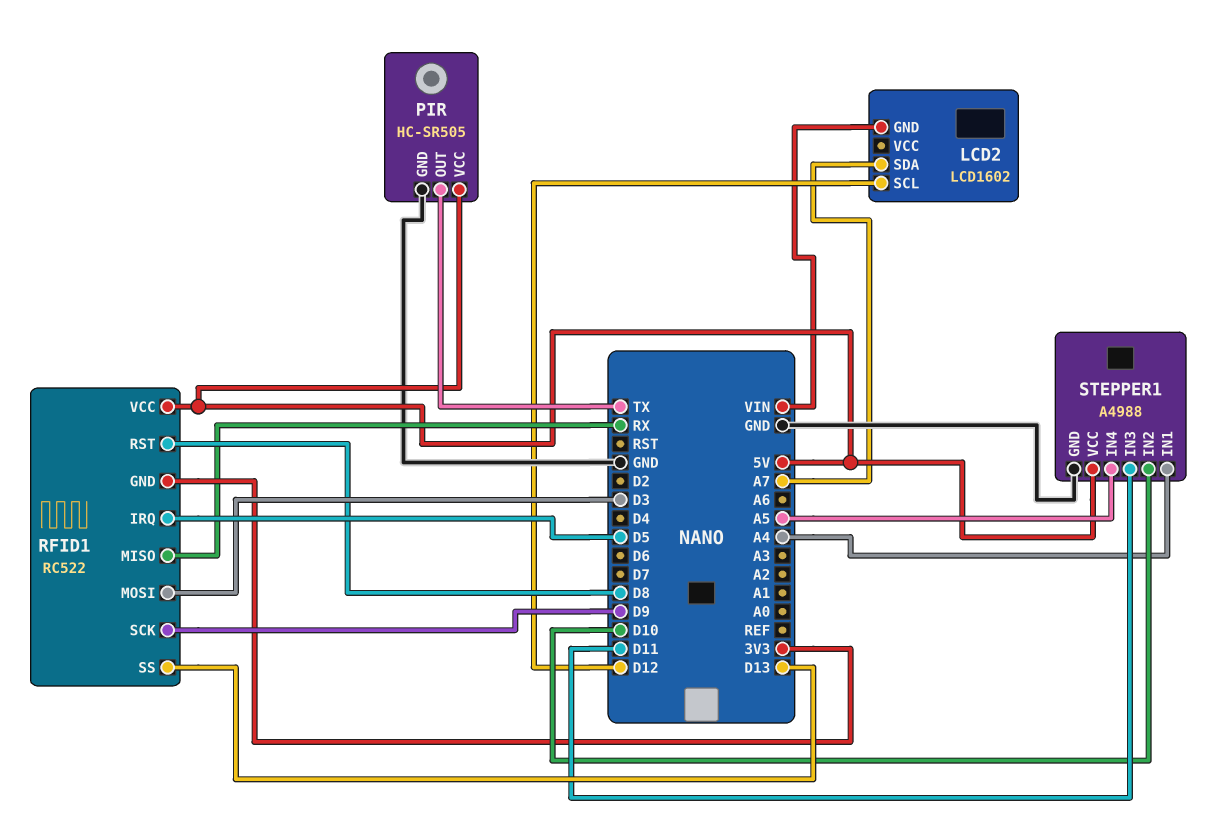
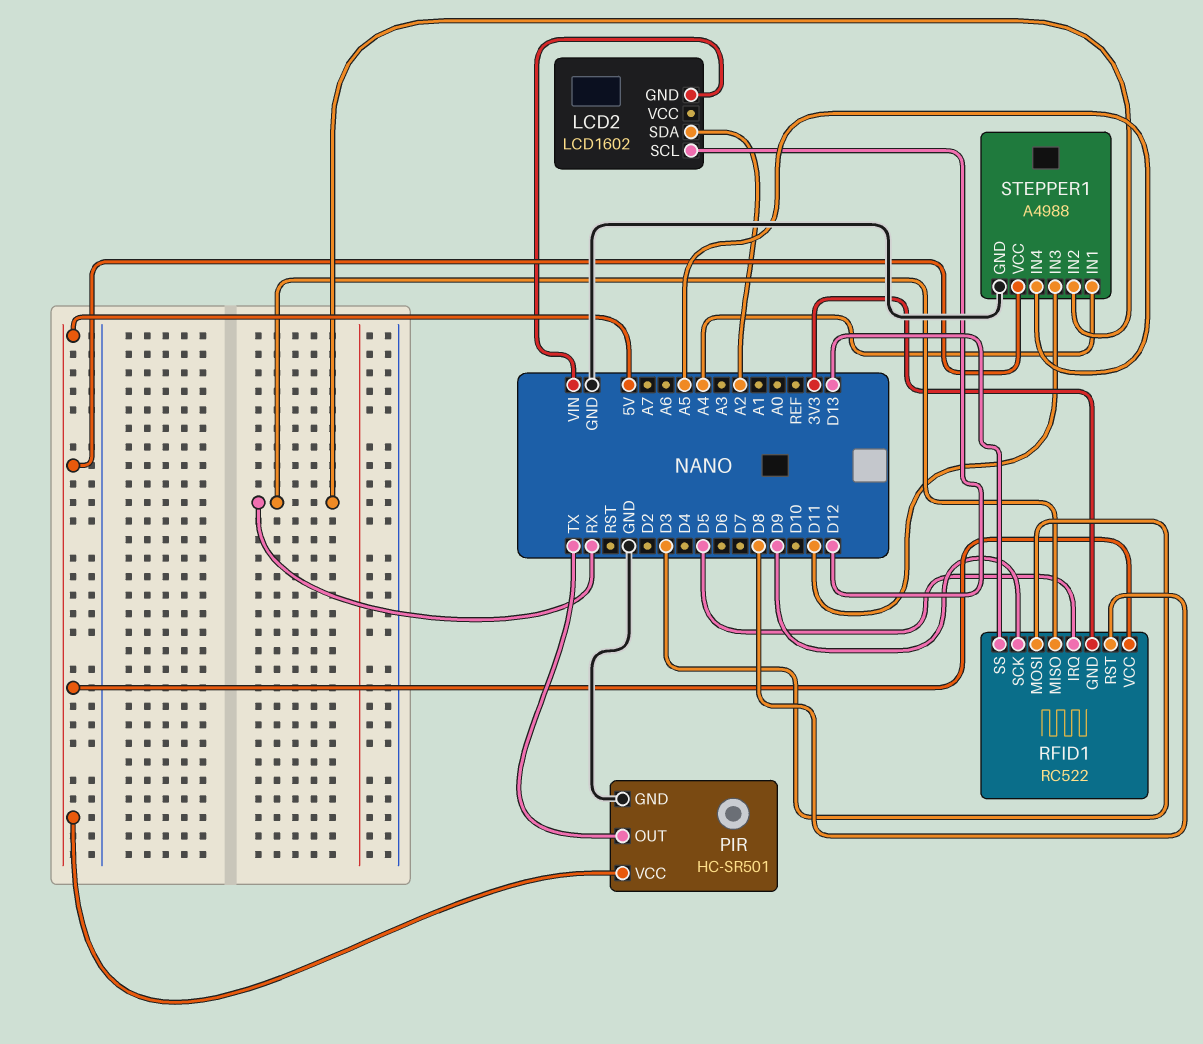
LCD2 pin SDA: A7 -> A2
PIR: HC-SR505 -> HC-SR501
STEPPER1 pin IN2: D10 -> RX

